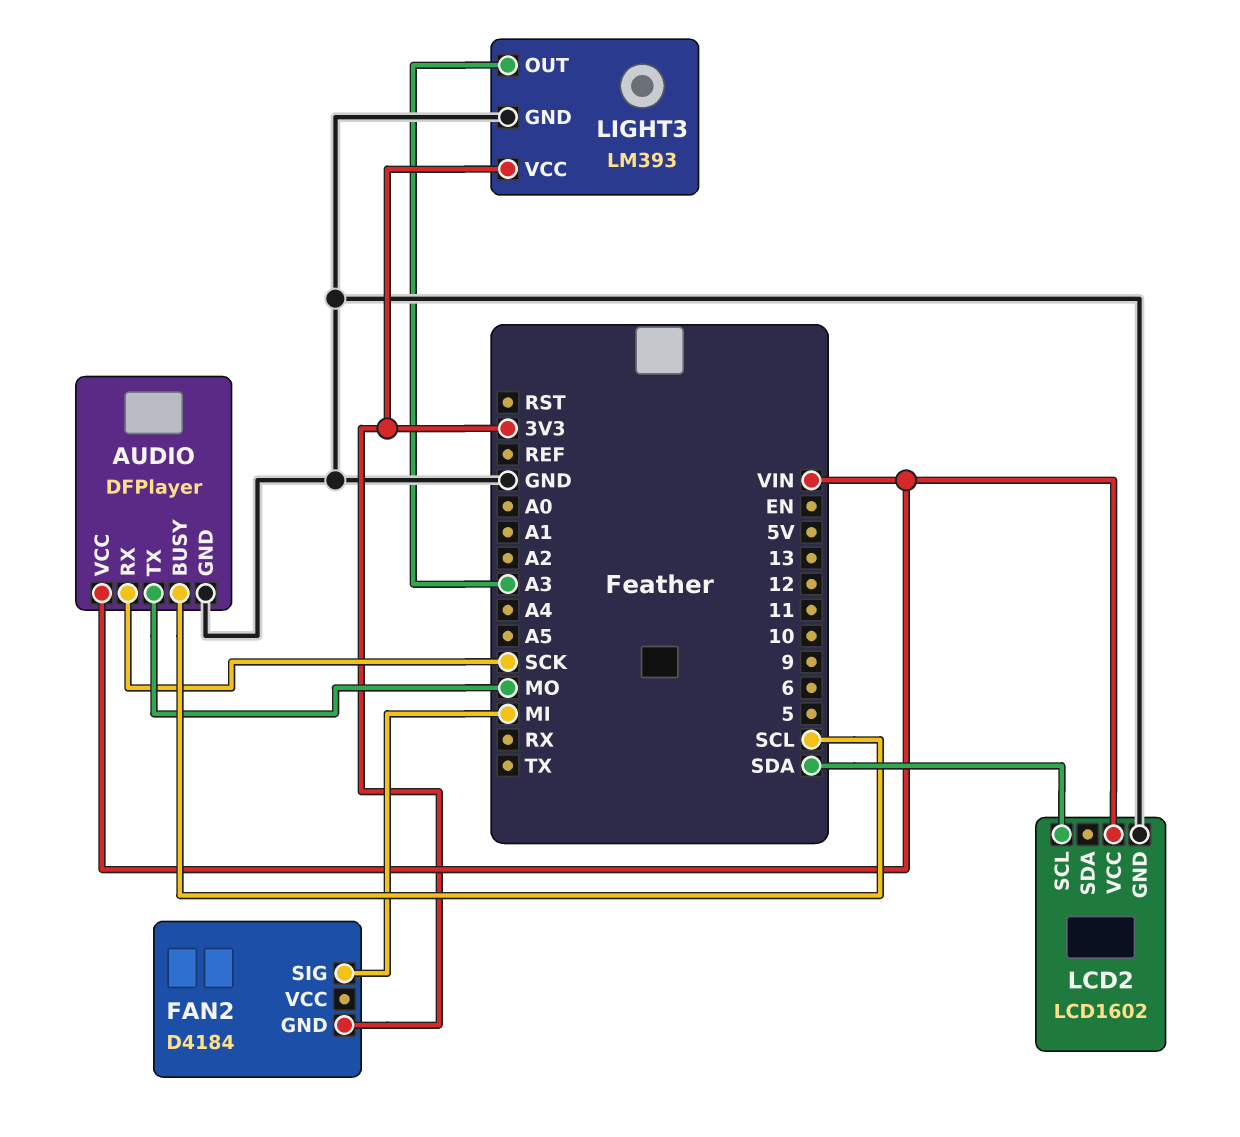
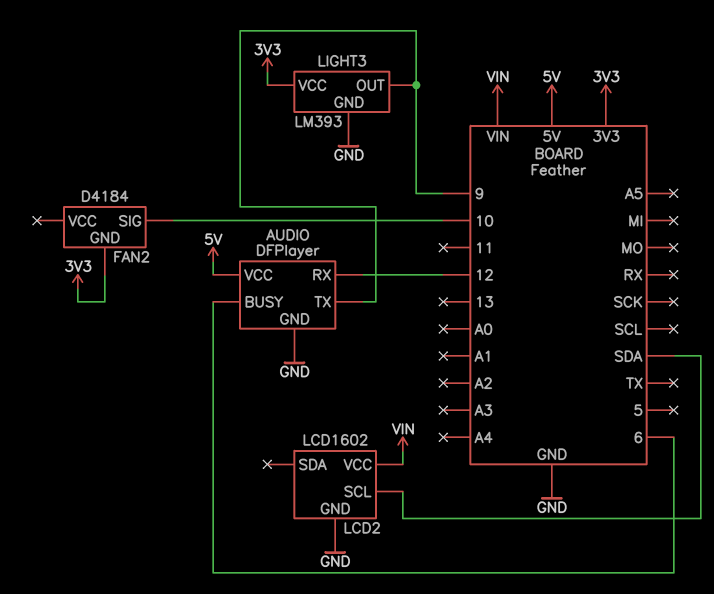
AUDIO pin BUSY: SCL -> 6
AUDIO pin RX: SCK -> 12
AUDIO pin TX: MO -> 9
AUDIO pin VCC: VIN -> 5V
FAN2 pin SIG: MI -> 10
LIGHT3 pin OUT: A3 -> 9

